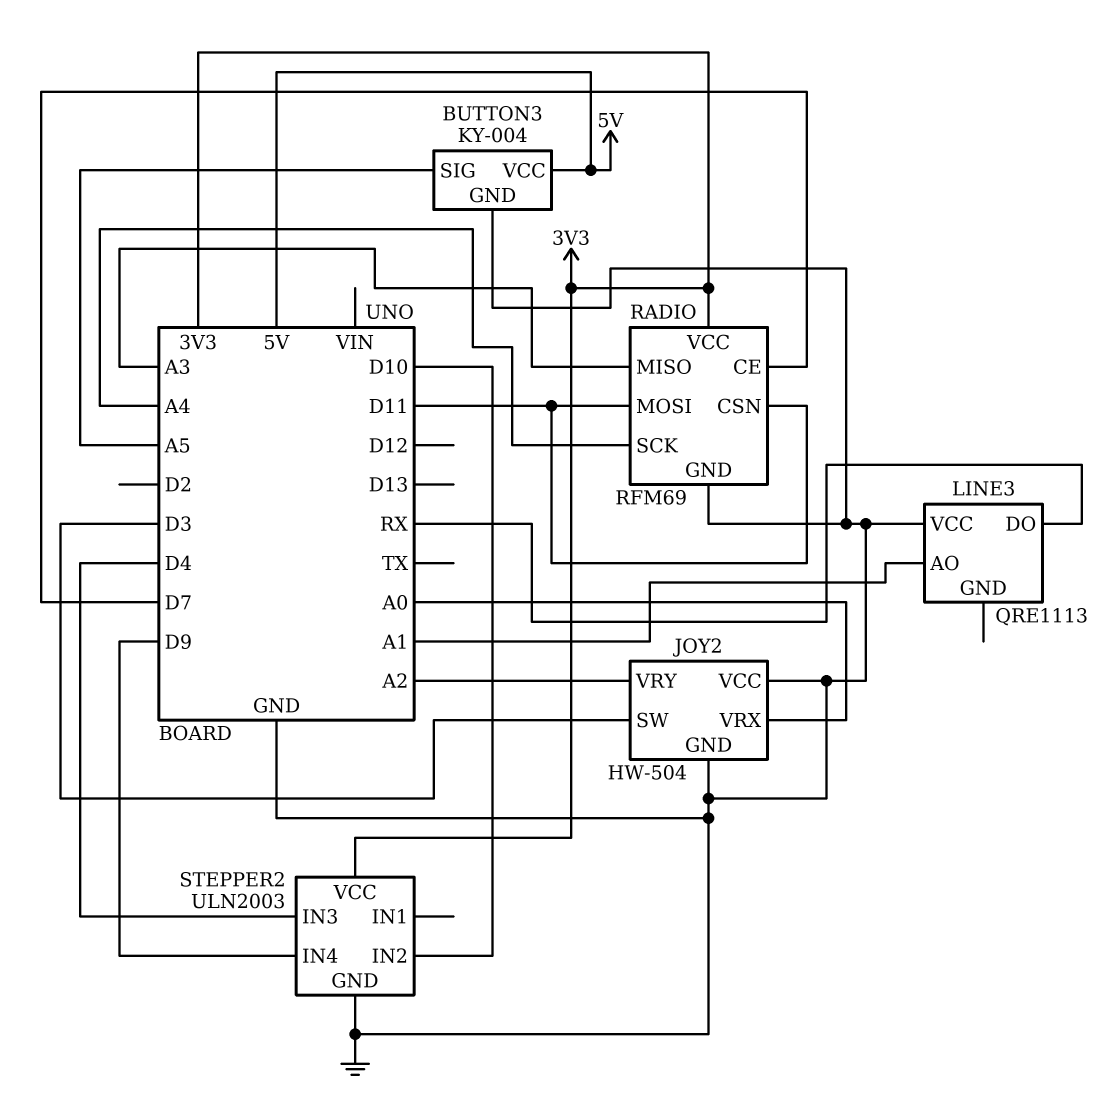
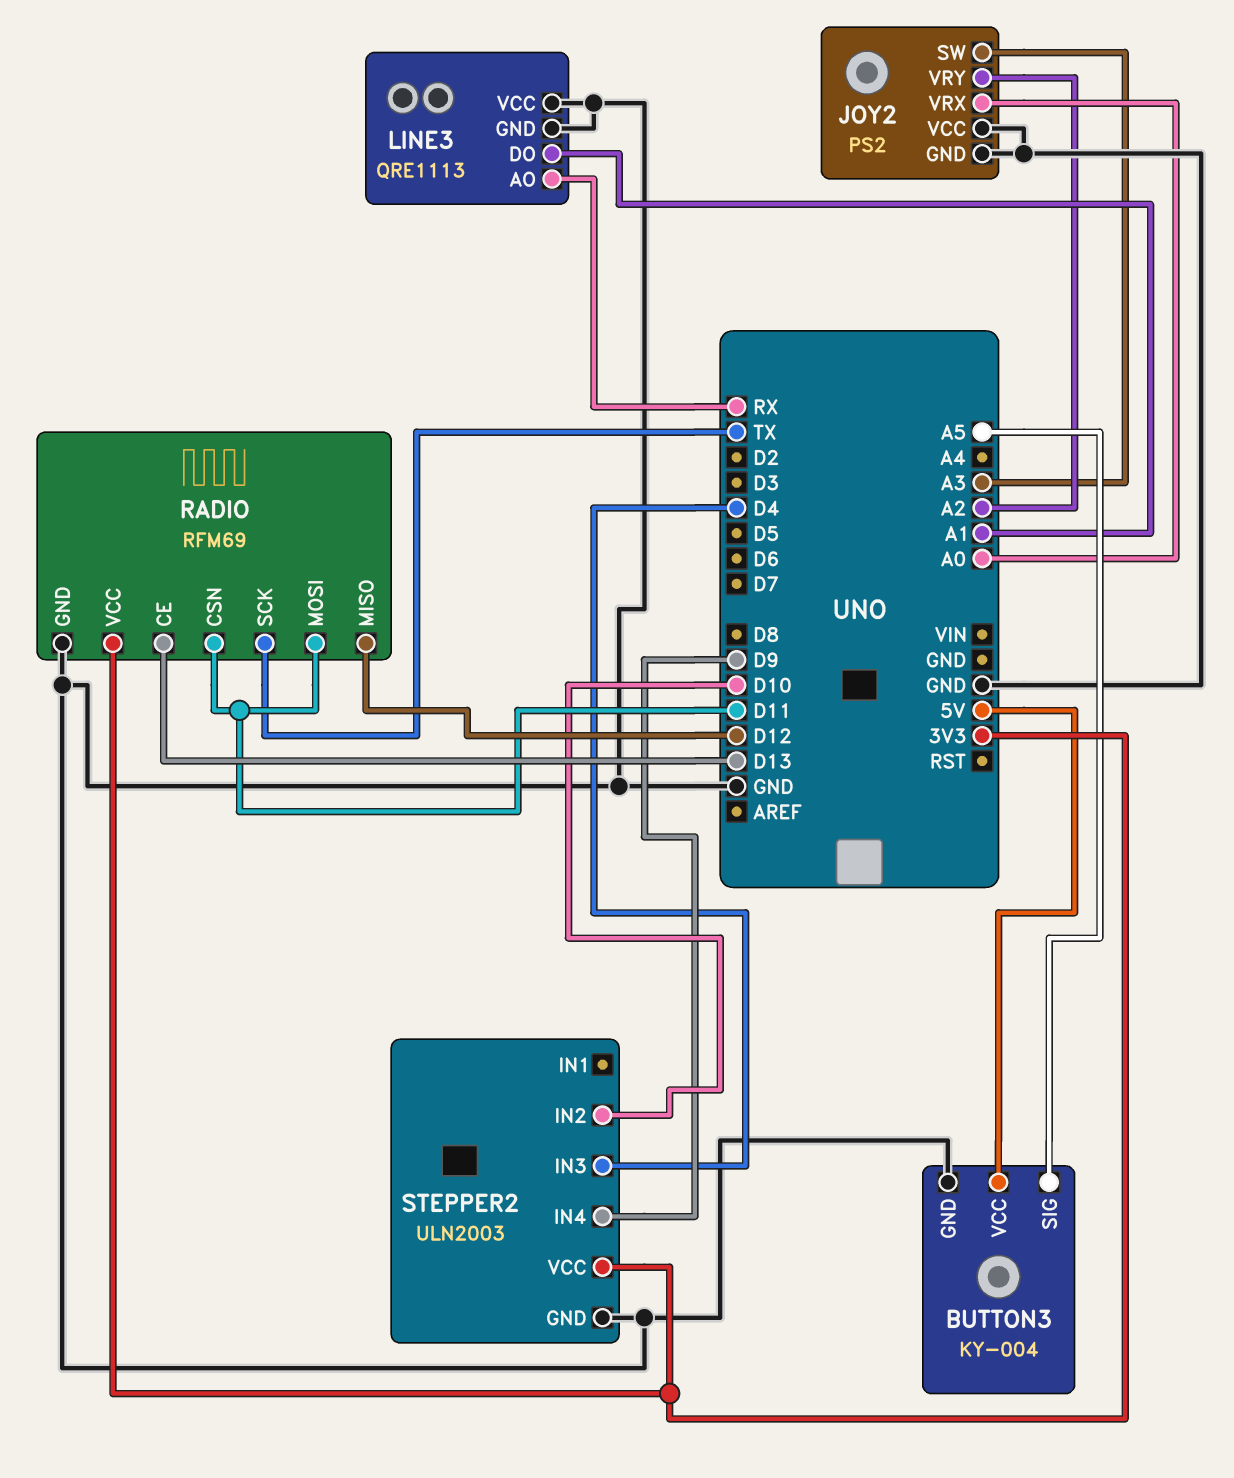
JOY2: HW-504 -> PS2
JOY2 pin SW: D3 -> A3
LINE3 pin AO: A1 -> RX
LINE3 pin DO: RX -> A1
LINE3 pin GND: none -> GND
RADIO pin CE: D7 -> D13
RADIO pin MISO: A3 -> D12
RADIO pin SCK: A4 -> TX

